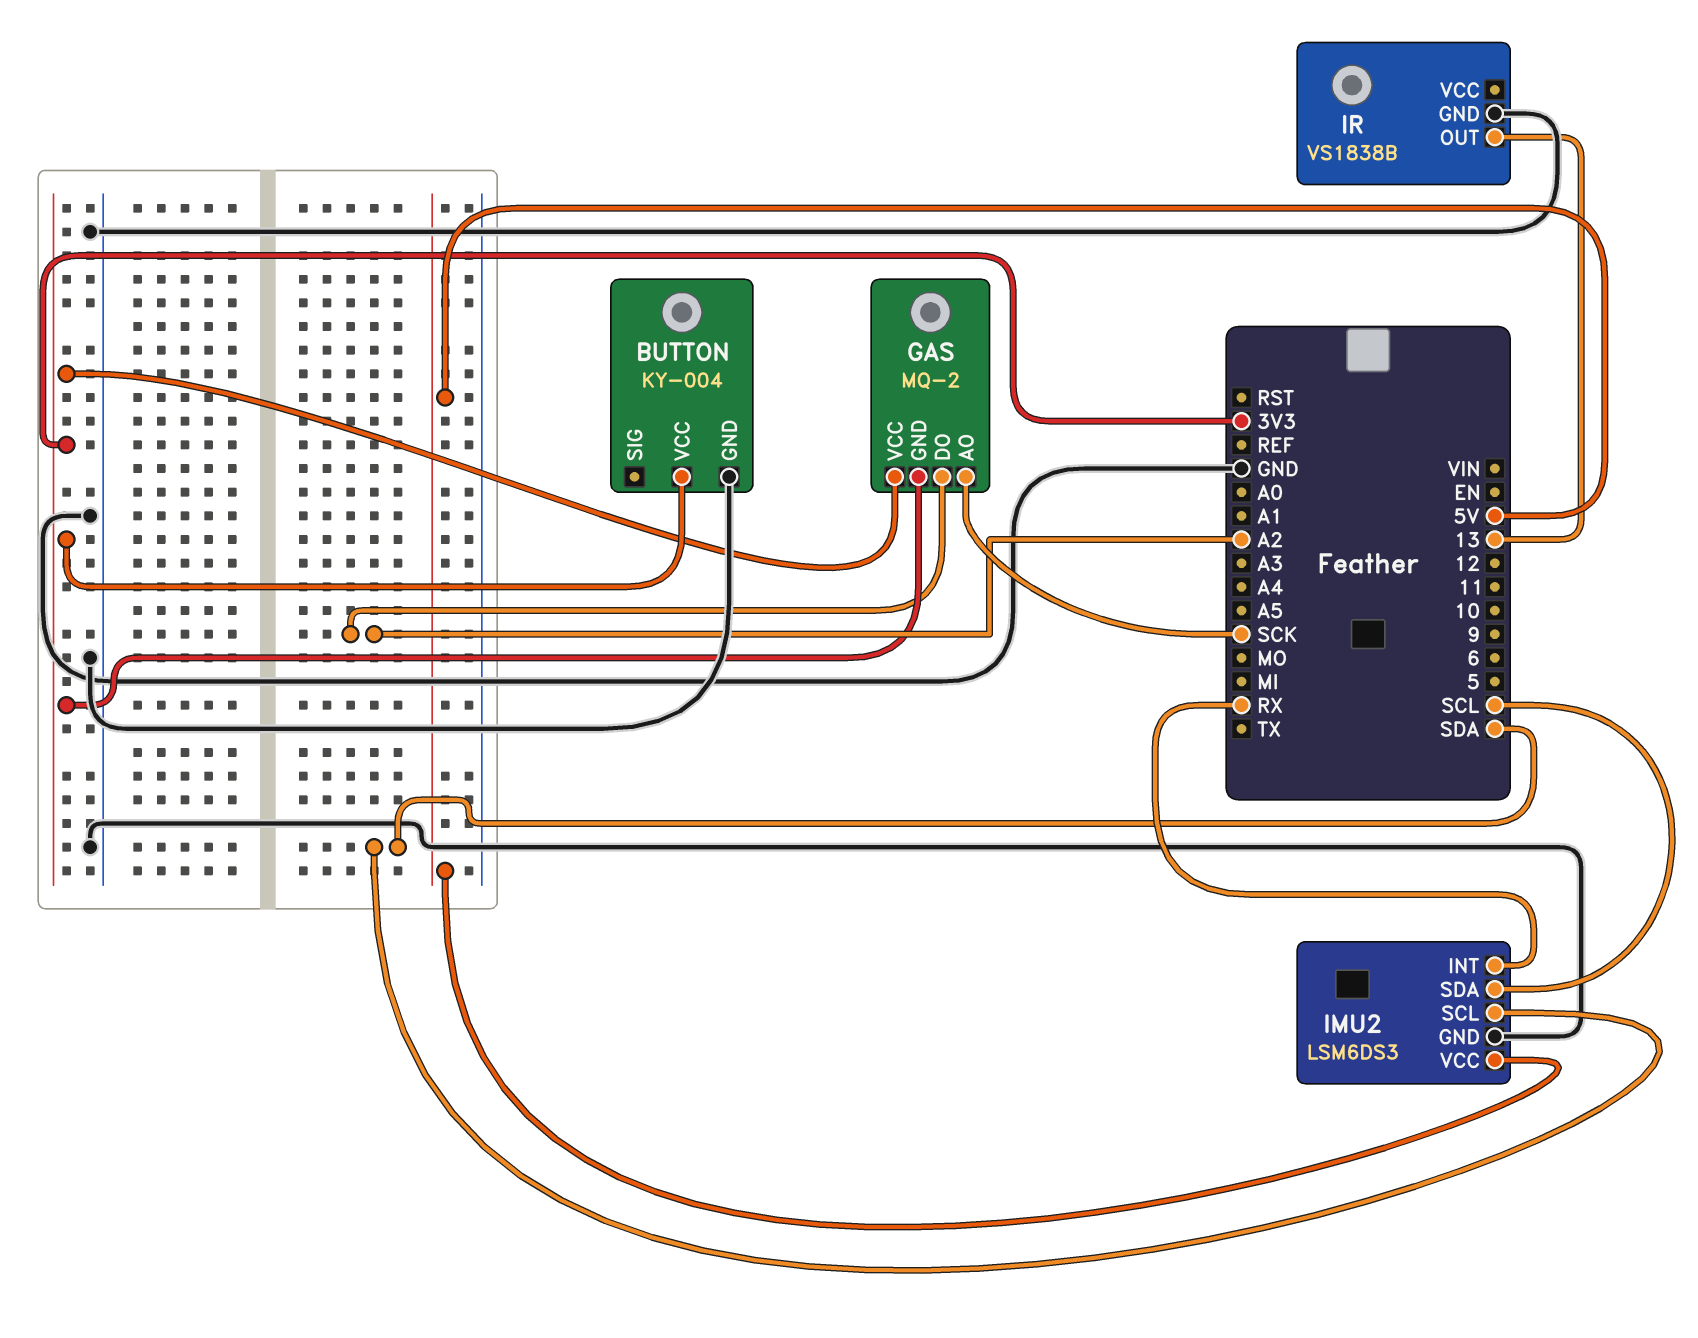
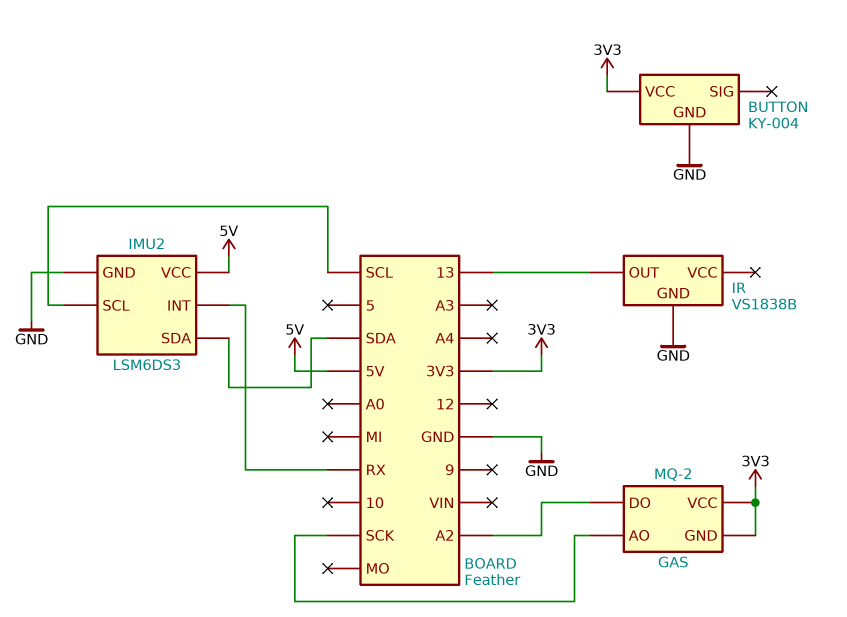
IMU2 pin SCL: SDA -> SCL
IMU2 pin SDA: SCL -> SDA

